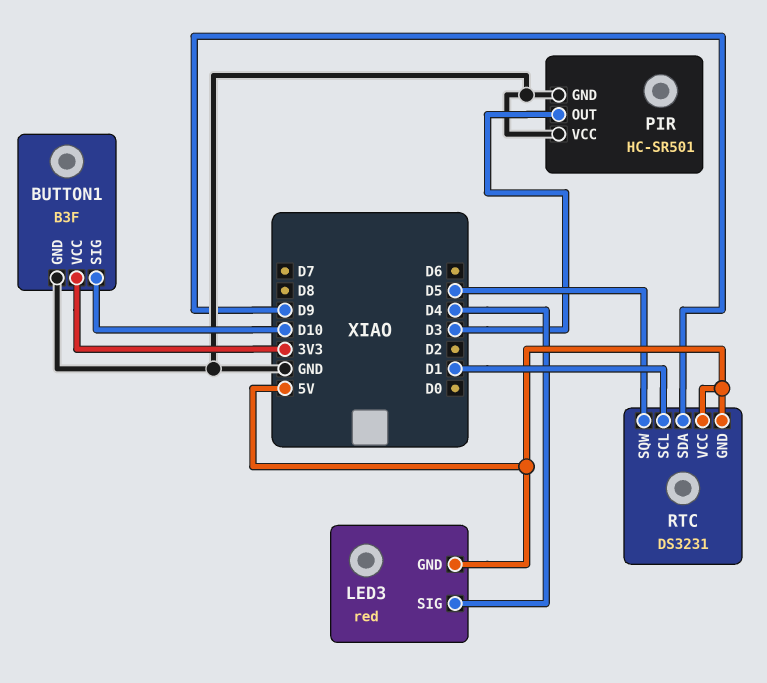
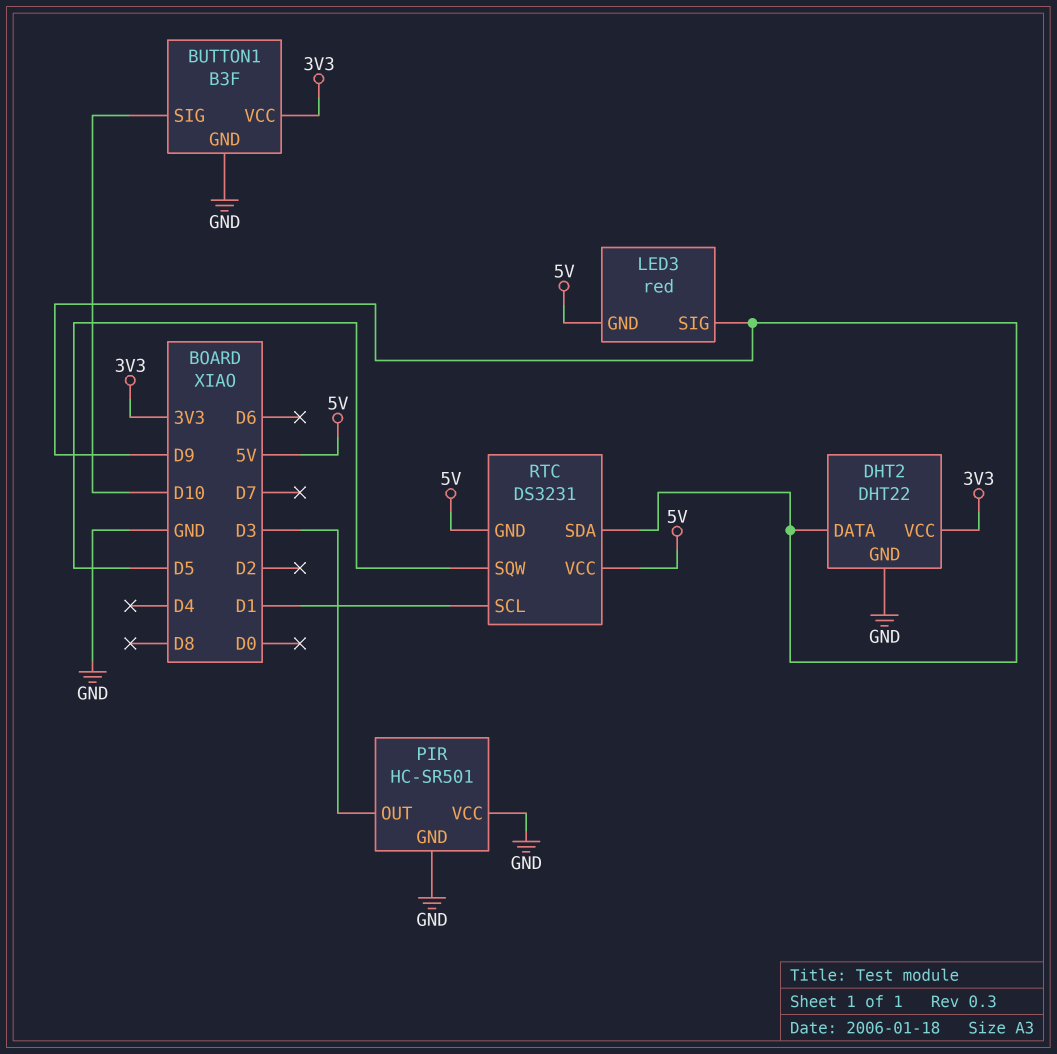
DHT2: none -> DHT22
DHT2 pin DATA: none -> D9
DHT2 pin GND: none -> GND
DHT2 pin VCC: none -> 3V3
LED3 pin SIG: D4 -> D9

